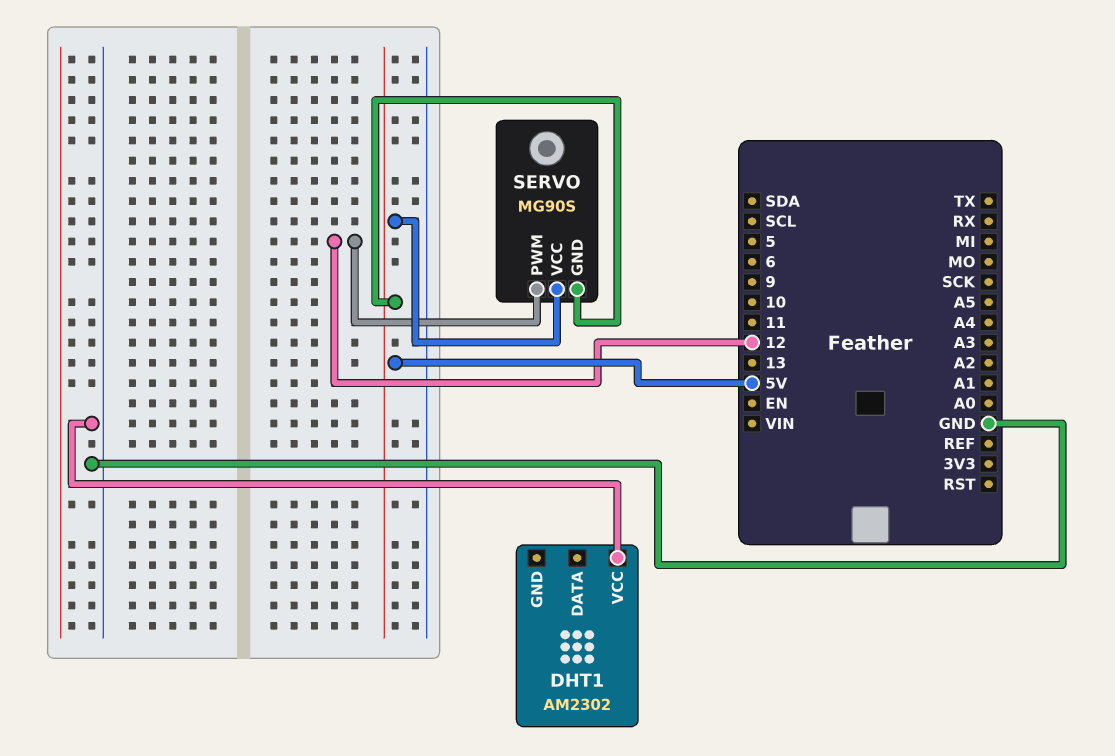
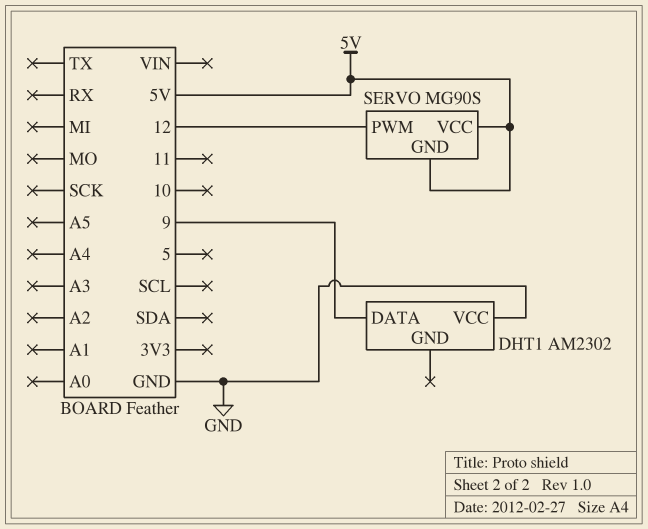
DHT1 pin DATA: none -> 9

